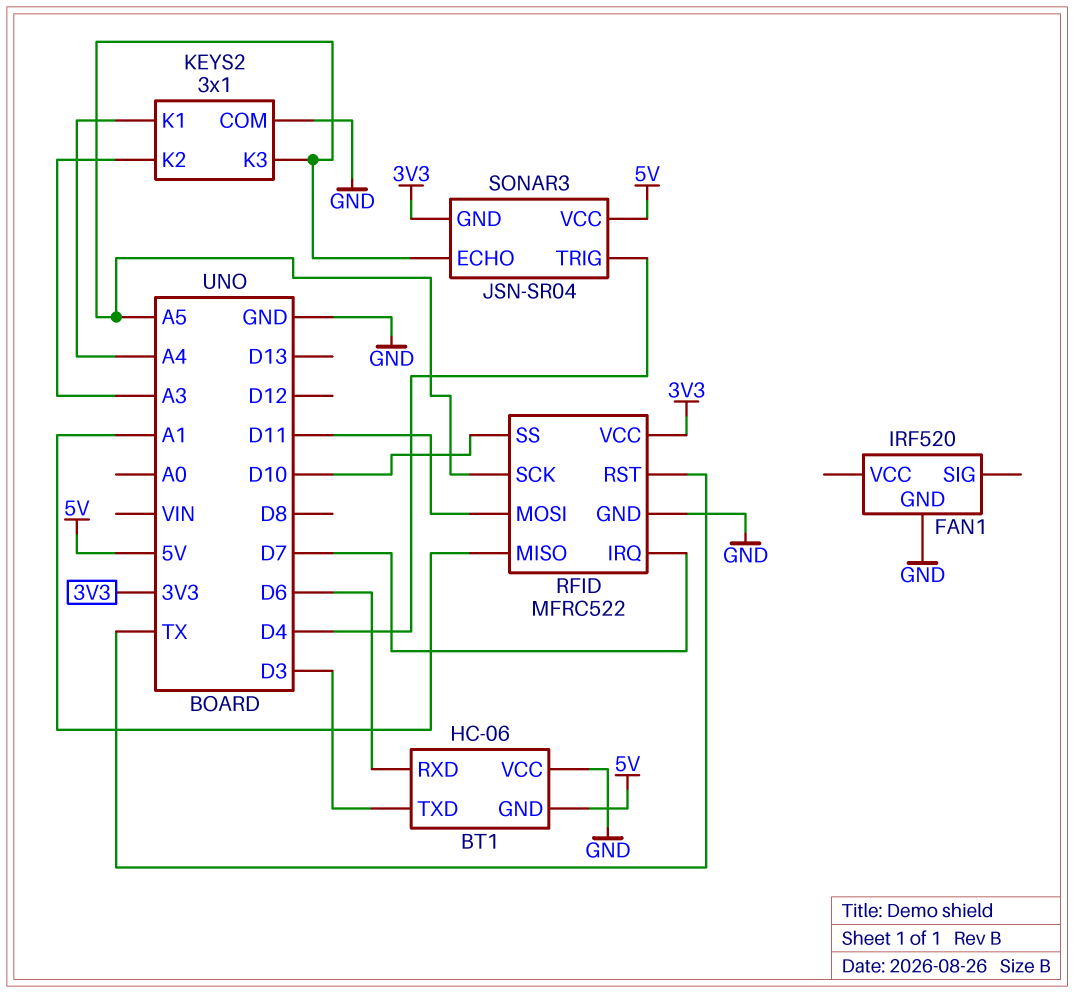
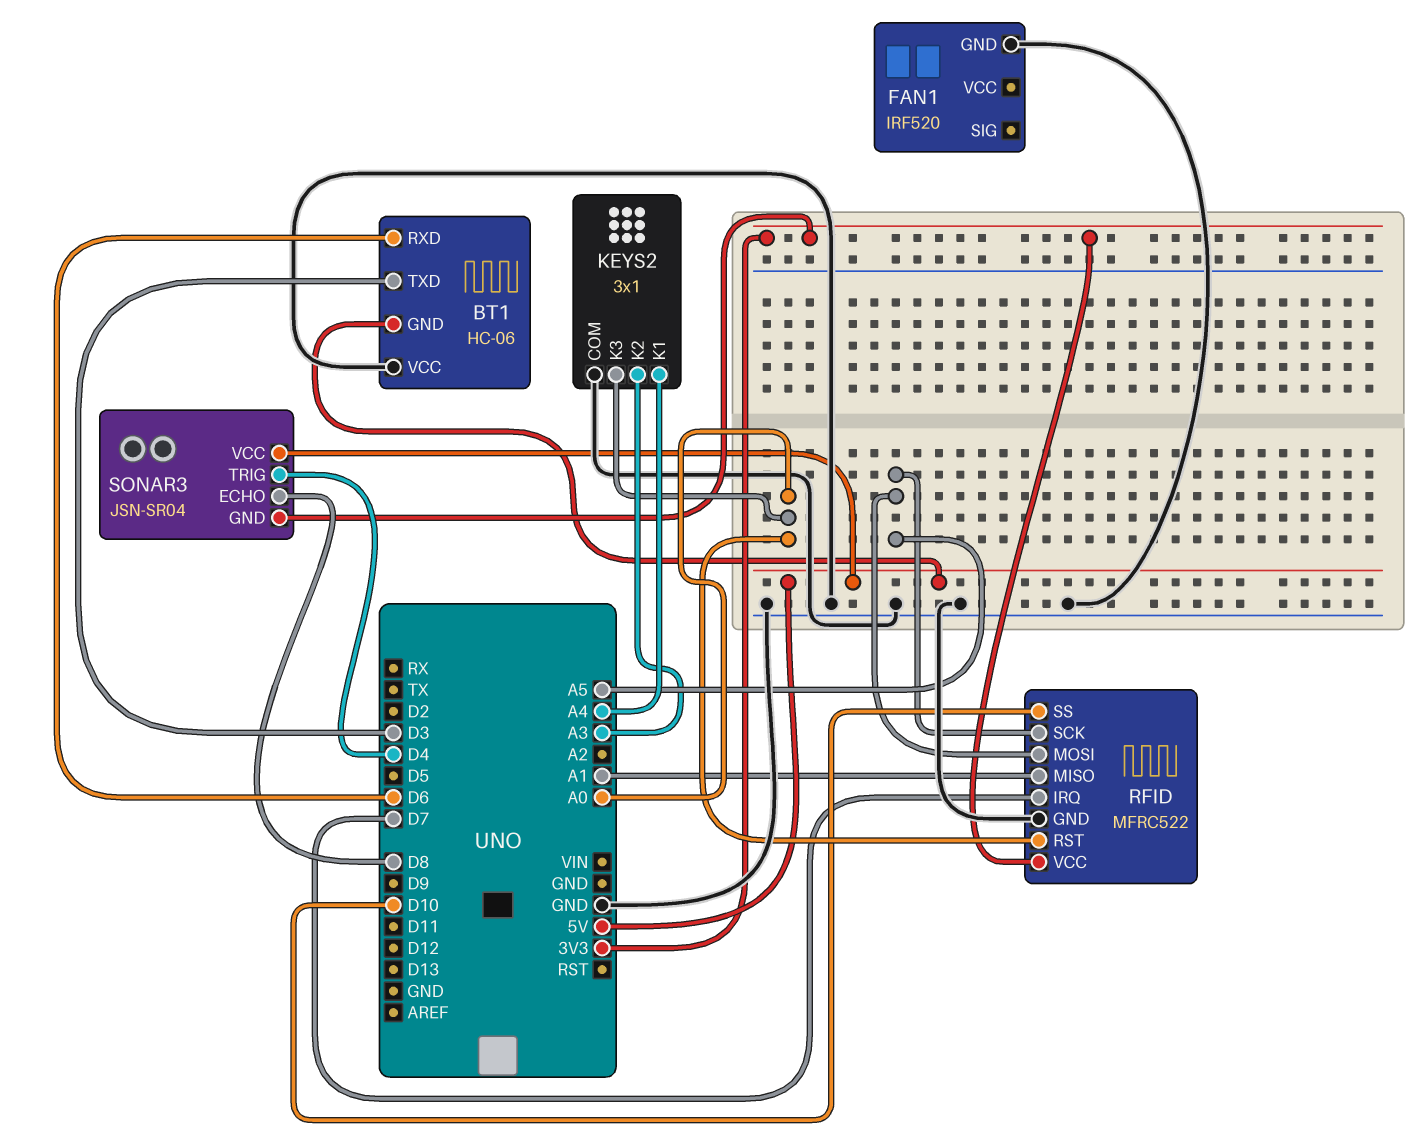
KEYS2 pin K3: A5 -> A0
RFID pin MOSI: D11 -> A5
RFID pin RST: TX -> A0
SONAR3 pin ECHO: A5 -> D8

